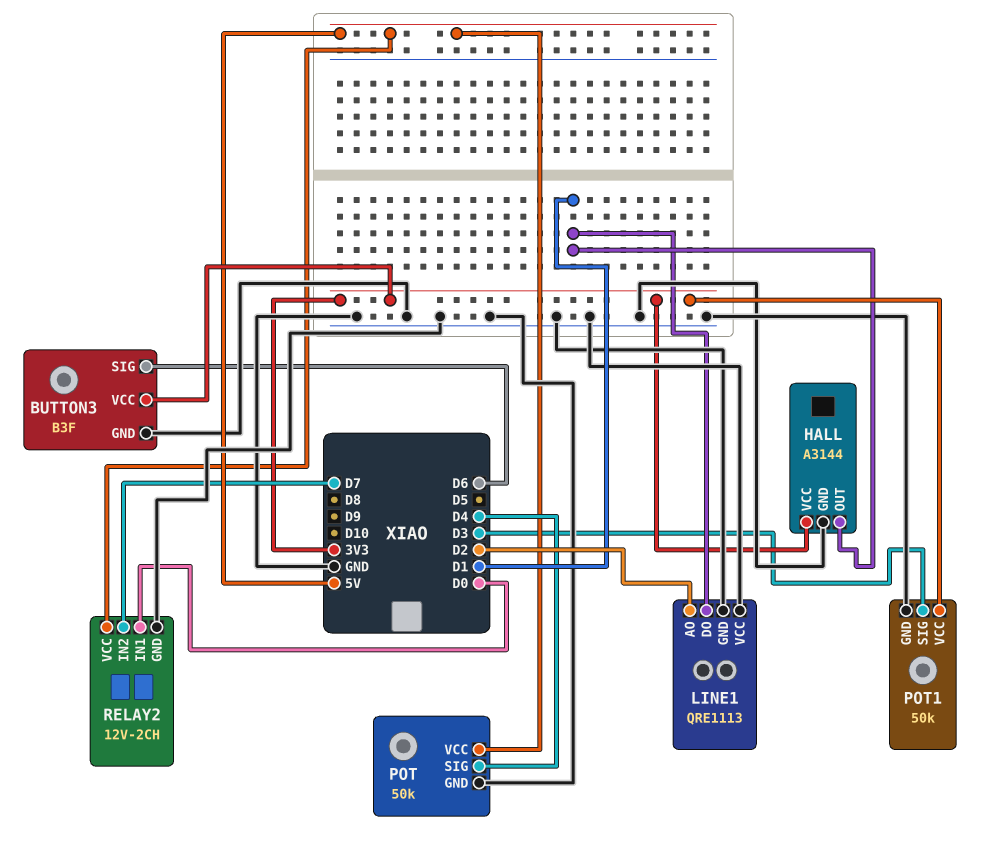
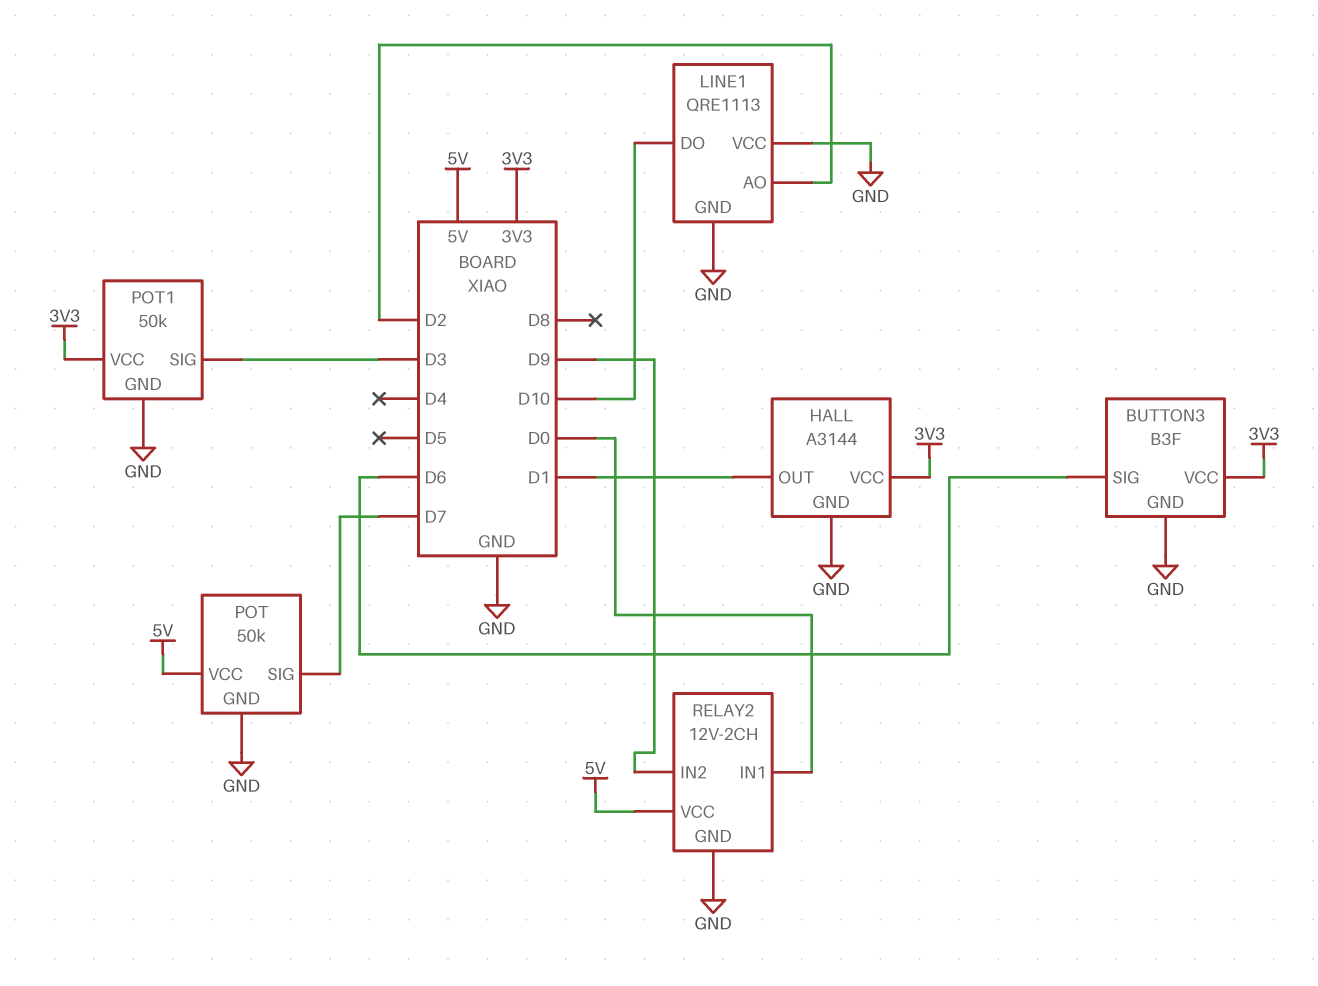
LINE1 pin DO: D1 -> D10
POT pin SIG: D4 -> D7
RELAY2 pin IN2: D7 -> D9

